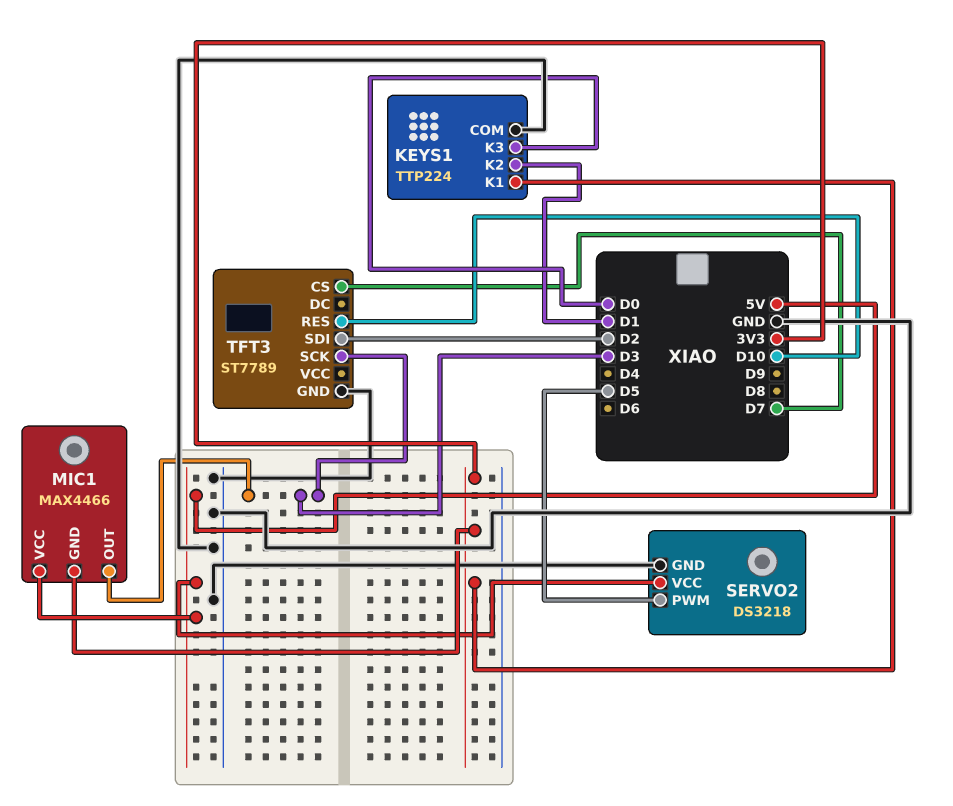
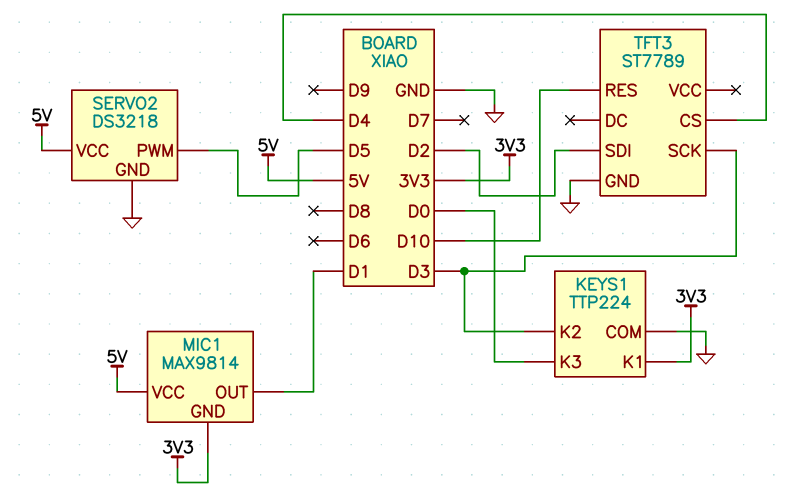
KEYS1 pin K2: D1 -> D3
MIC1: MAX4466 -> MAX9814
MIC1 pin OUT: D3 -> D1
TFT3 pin CS: D7 -> D4

